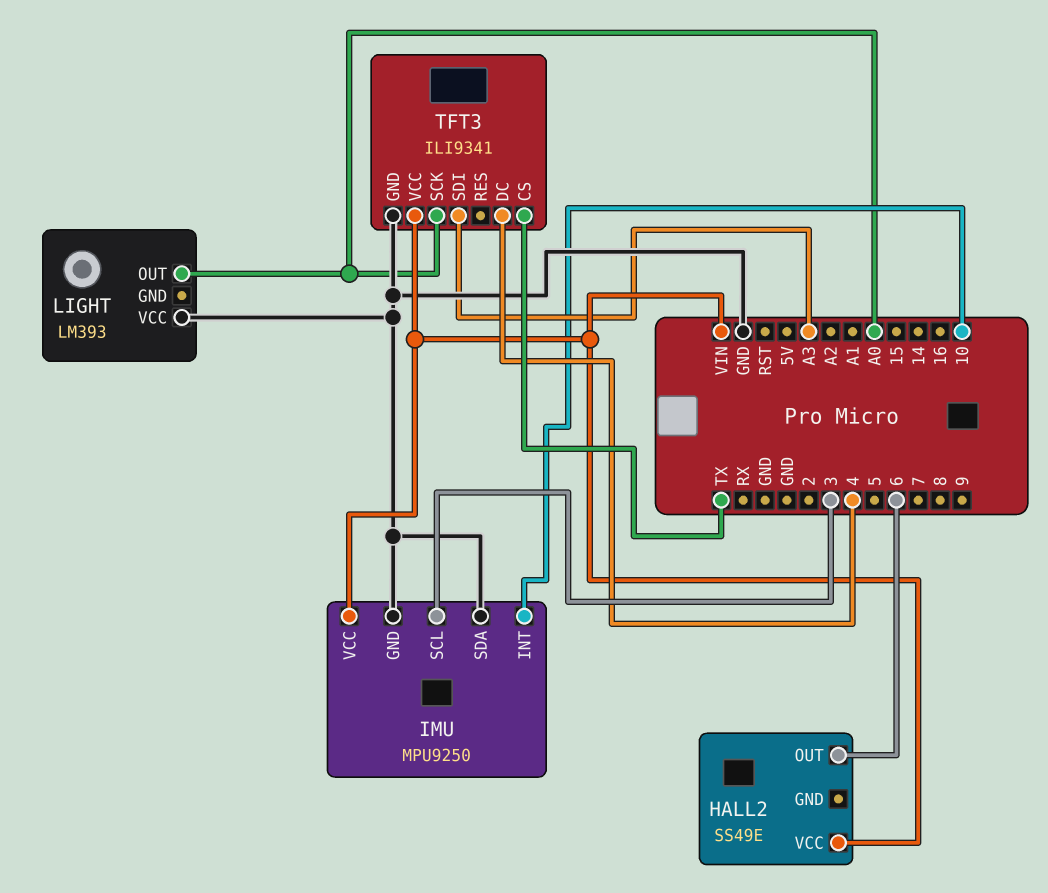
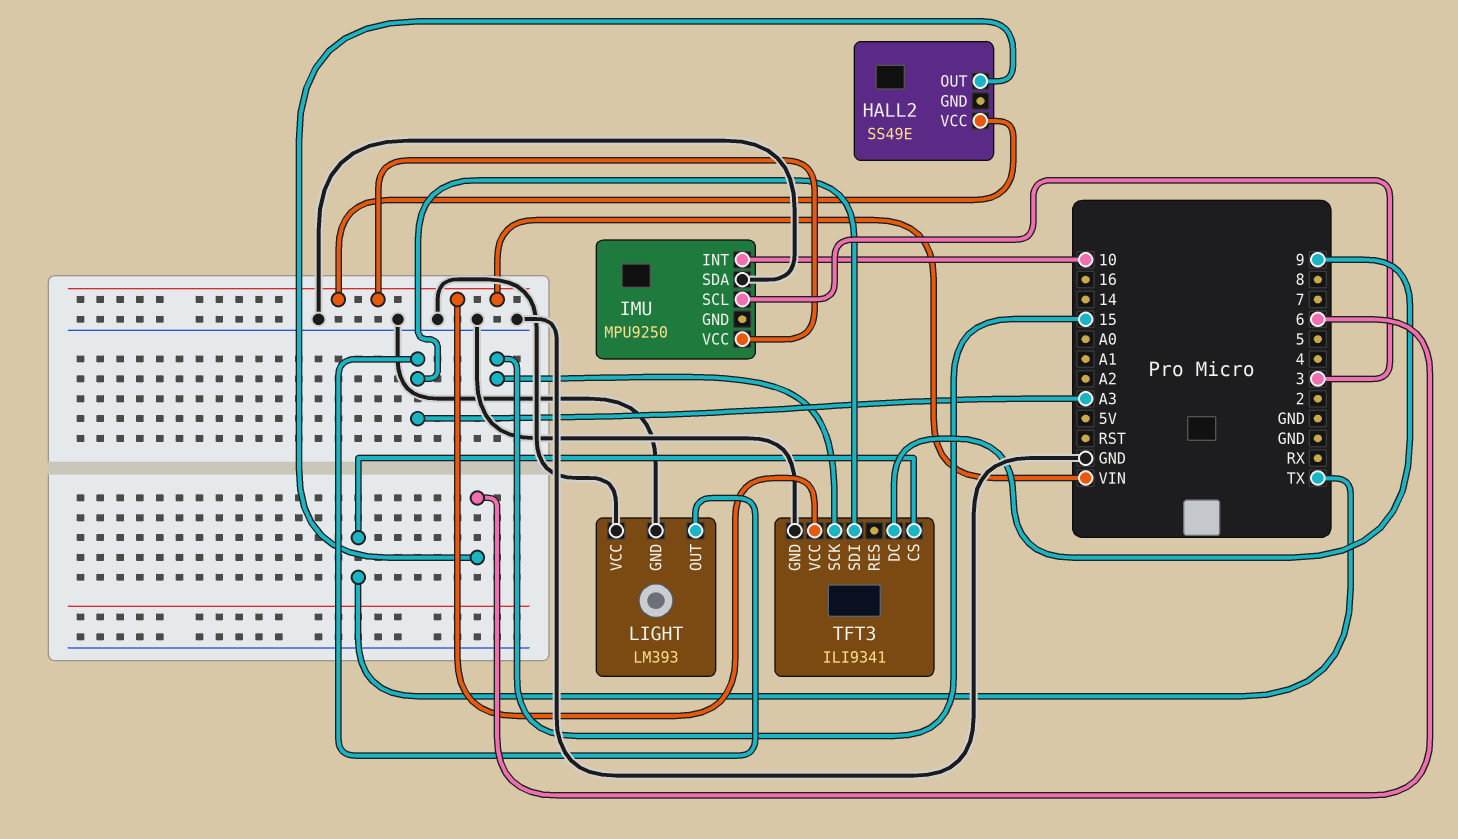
IMU pin GND: GND -> none
LIGHT pin GND: none -> GND
LIGHT pin OUT: A0 -> A3
TFT3 pin DC: 4 -> 9
TFT3 pin SCK: A0 -> 15

